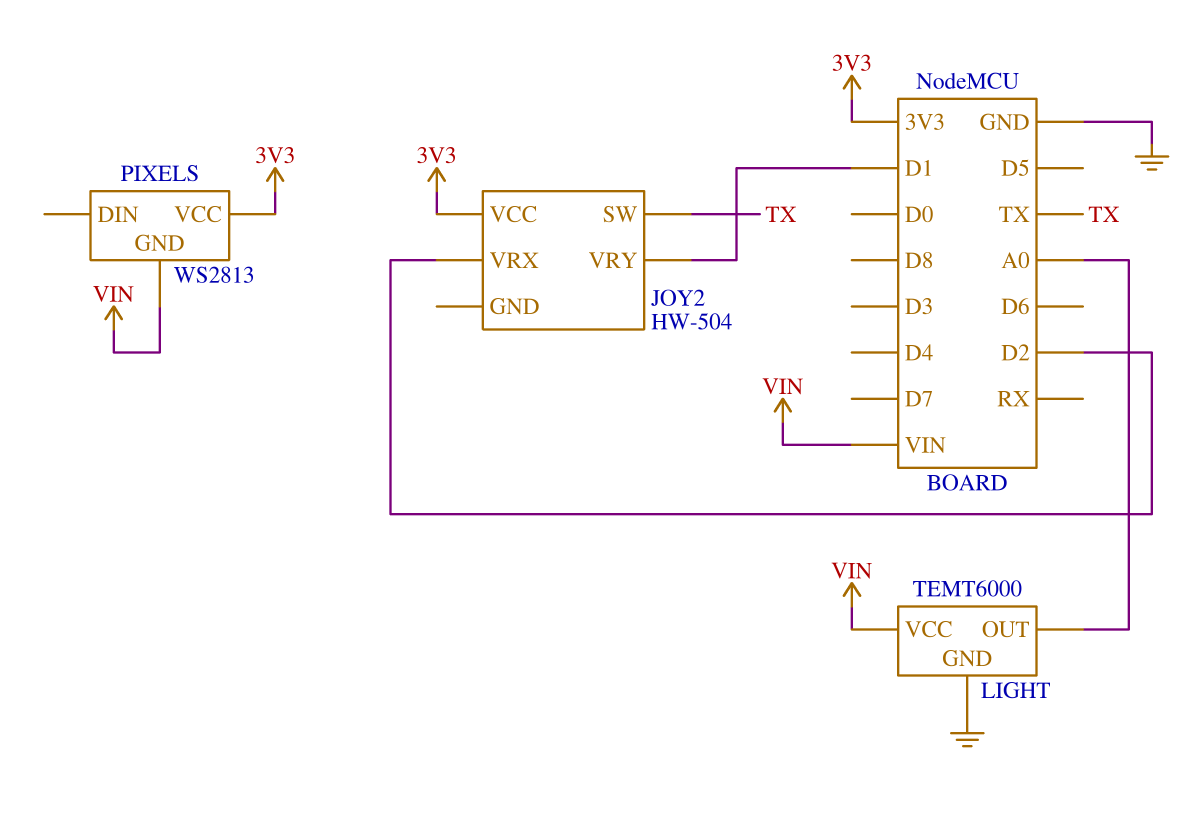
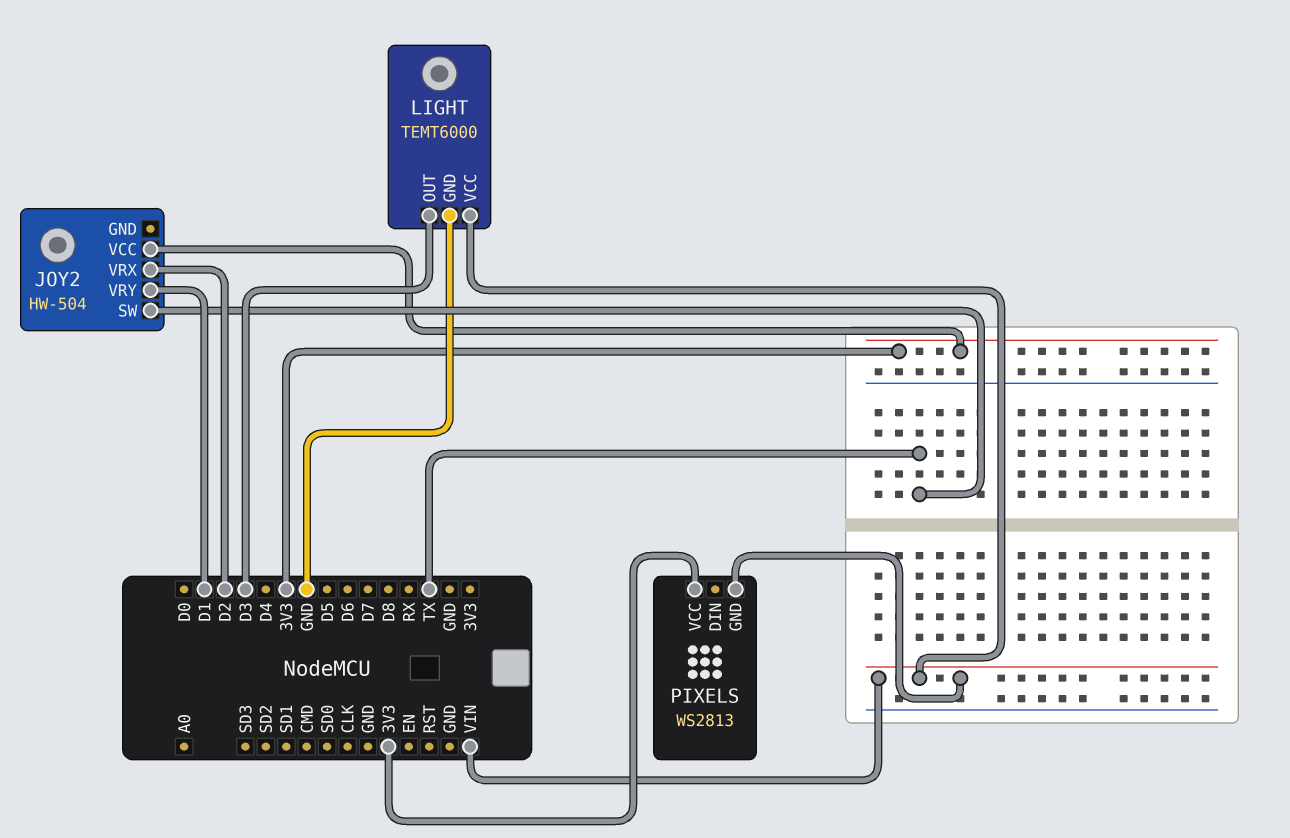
LIGHT pin OUT: A0 -> D3

